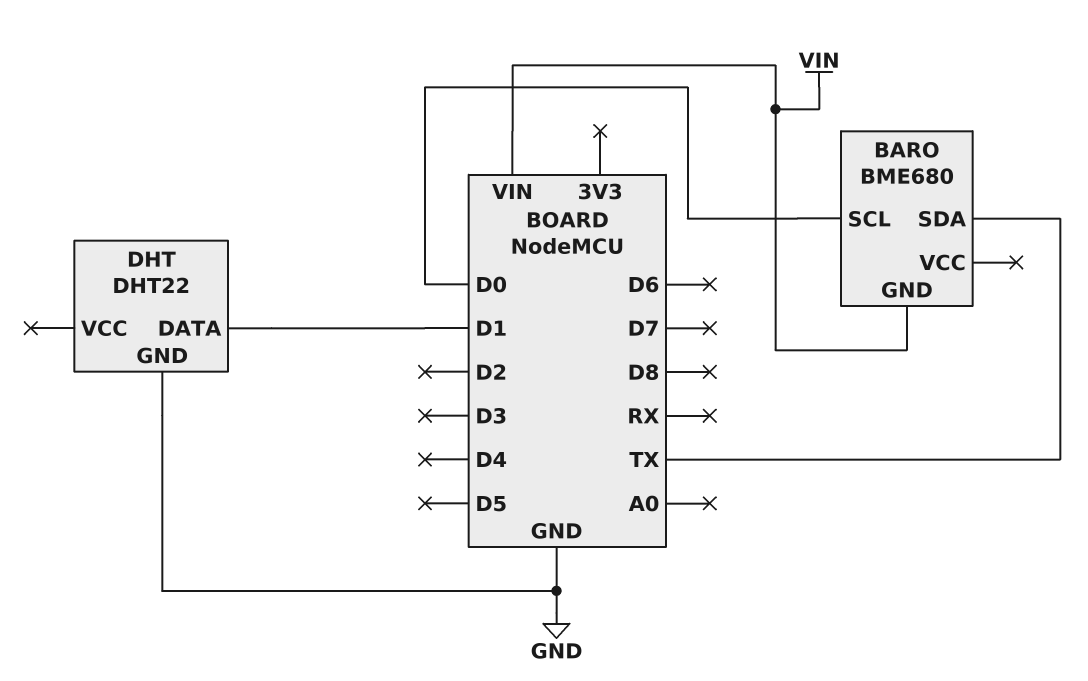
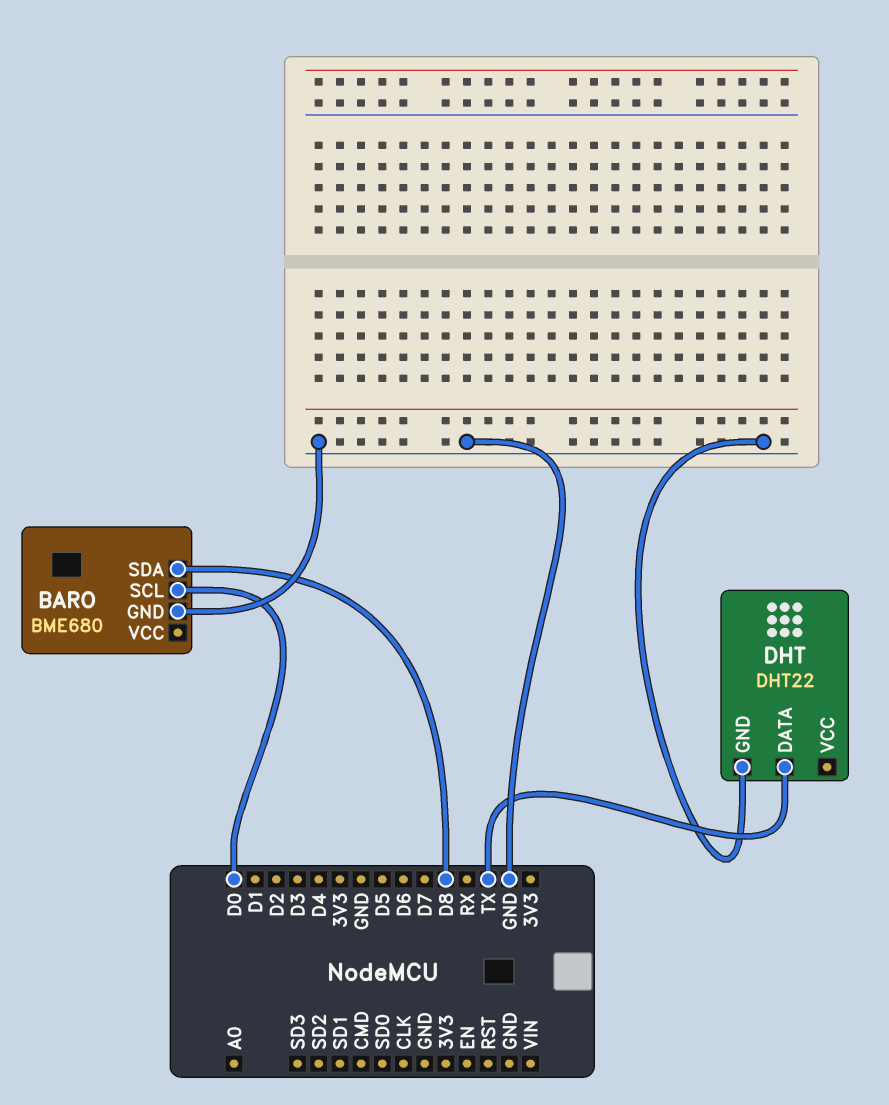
BARO pin GND: VIN -> GND
BARO pin SDA: TX -> D8
DHT pin DATA: D1 -> TX

